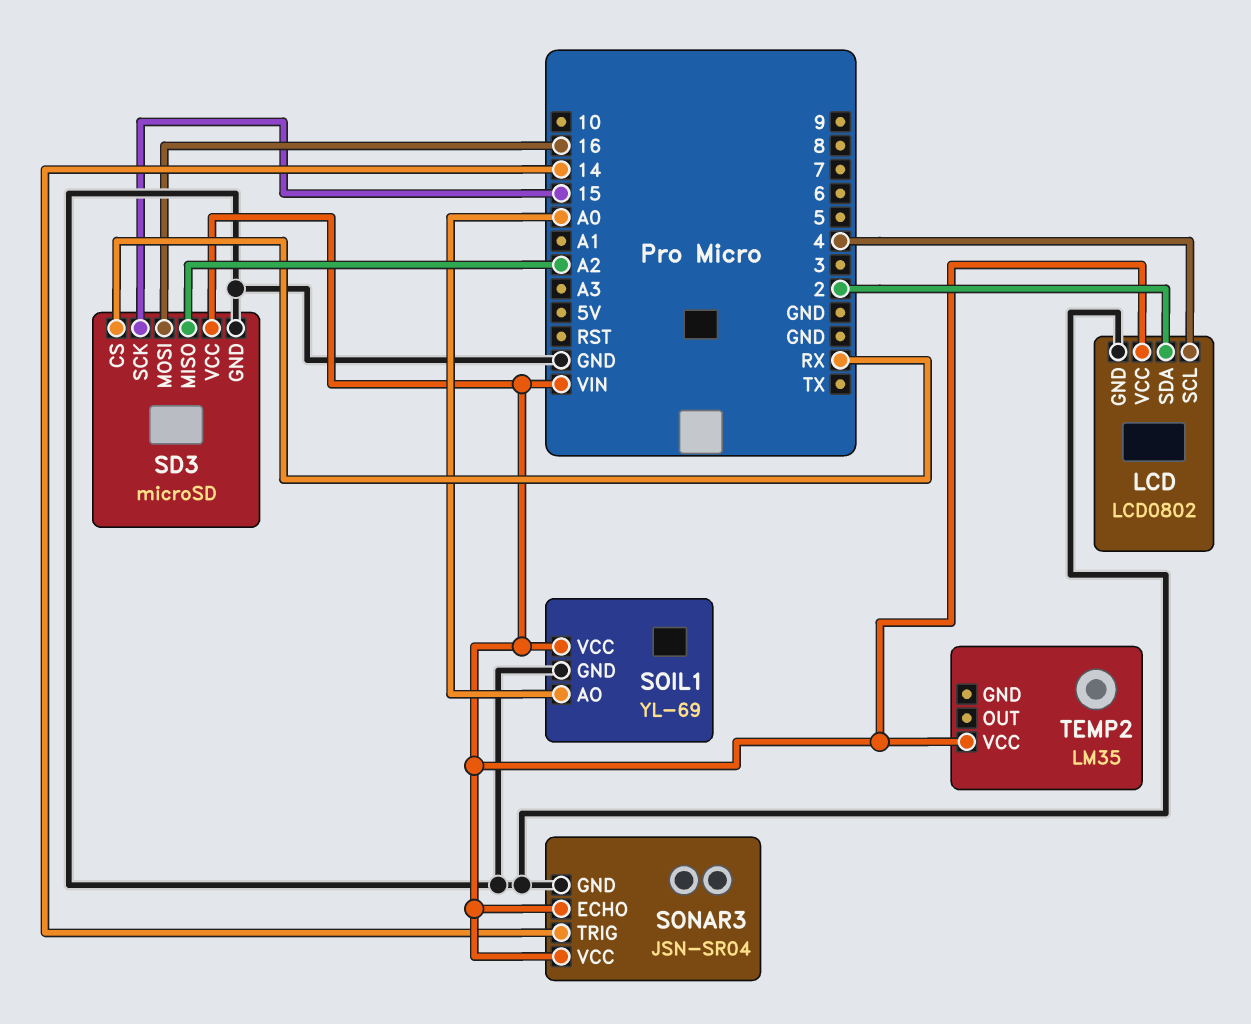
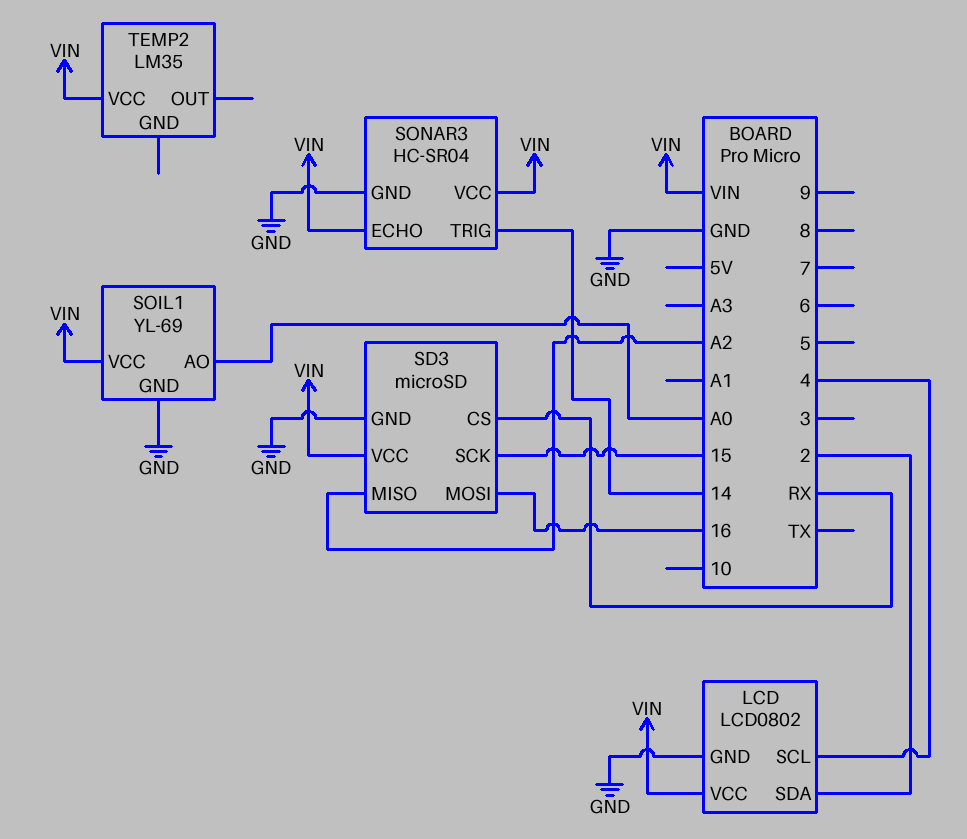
SONAR3: JSN-SR04 -> HC-SR04

